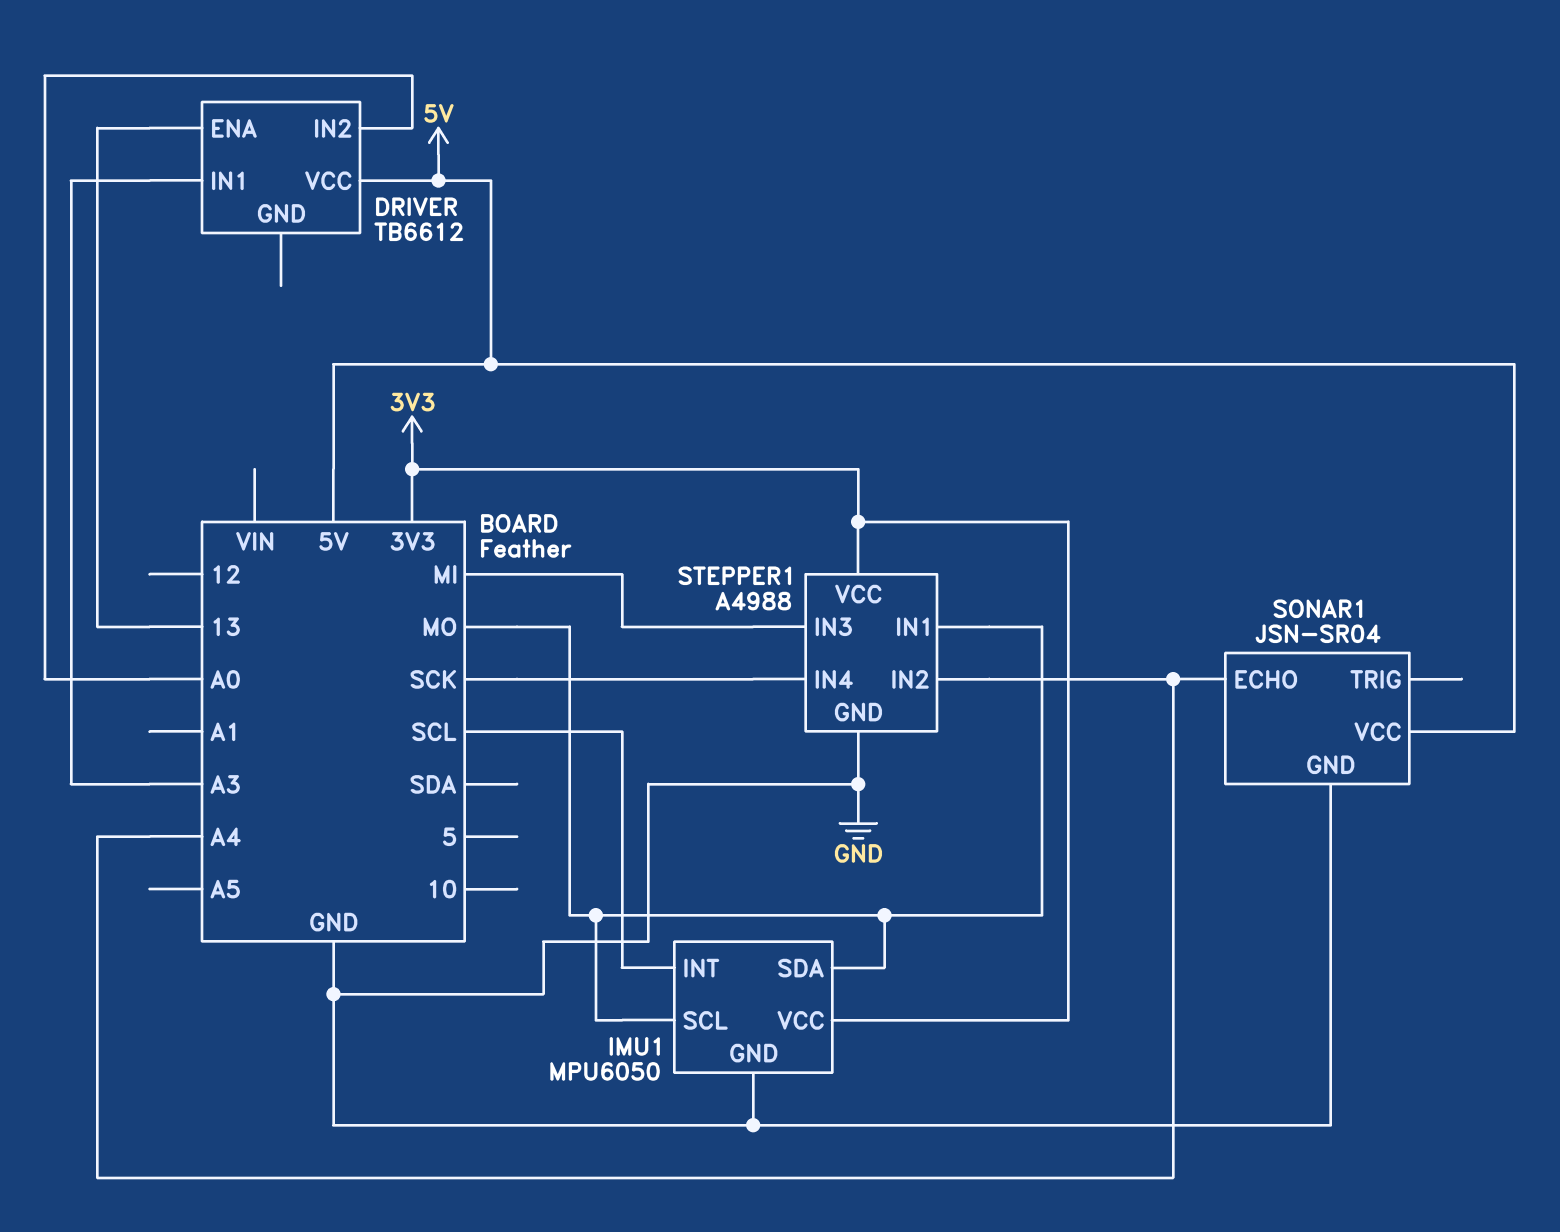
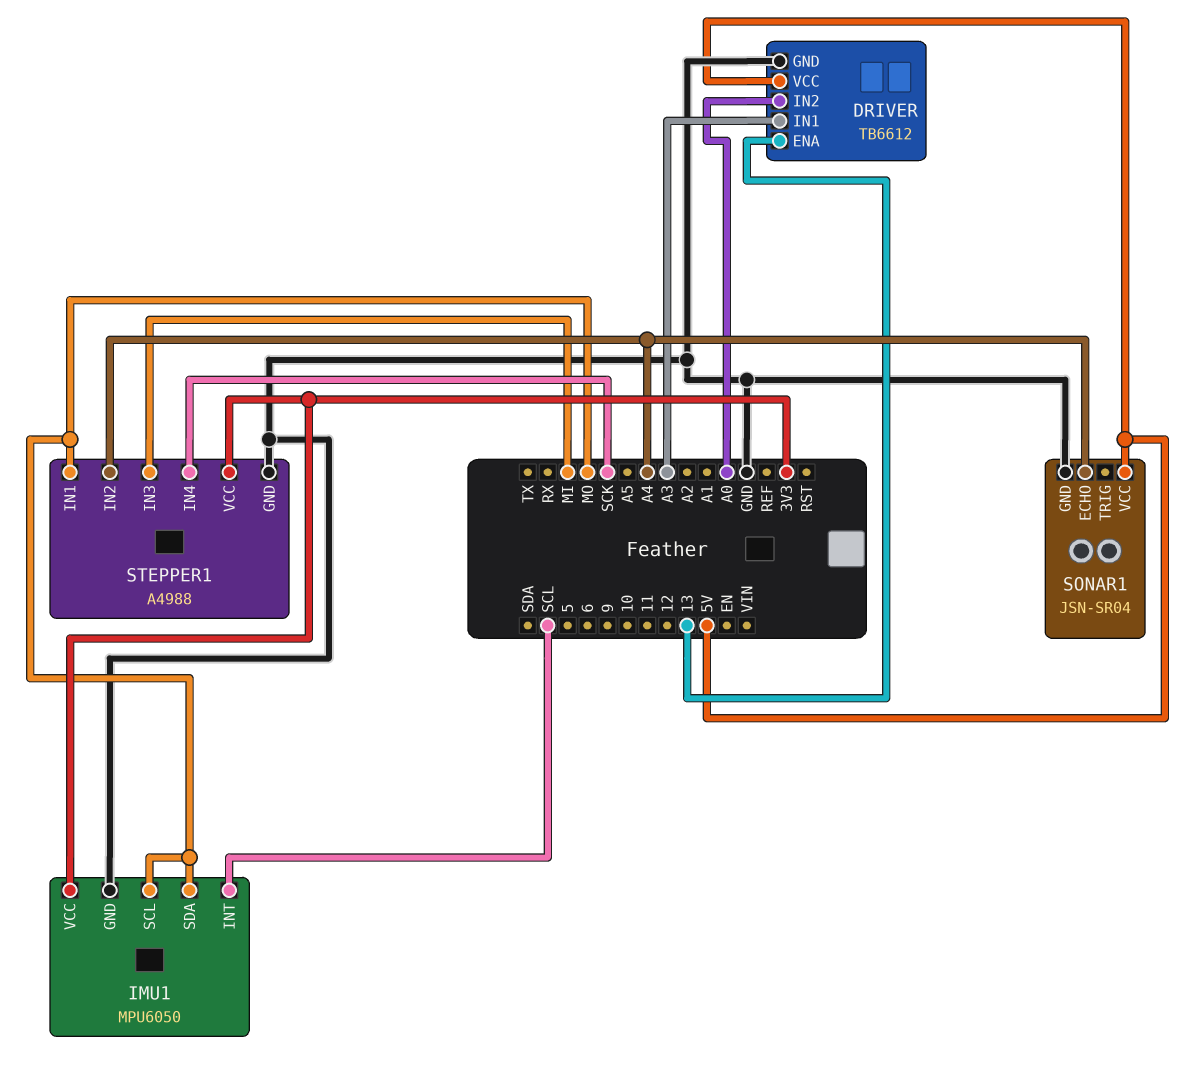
DRIVER pin GND: none -> GND

